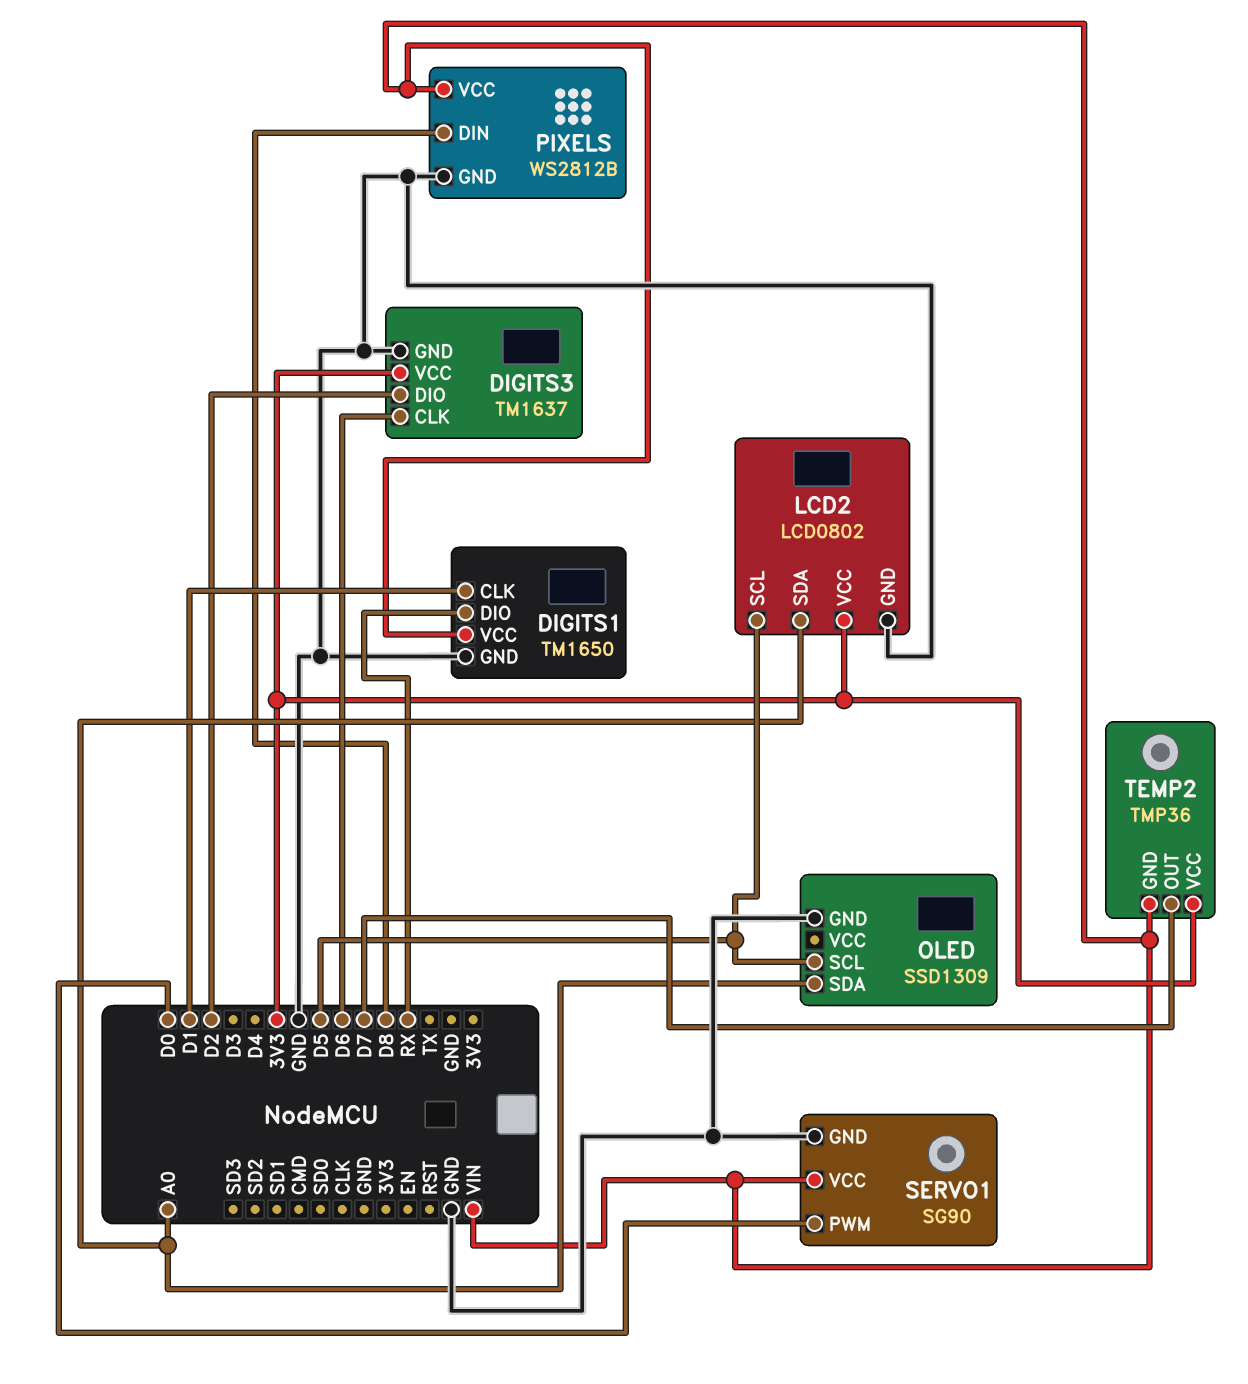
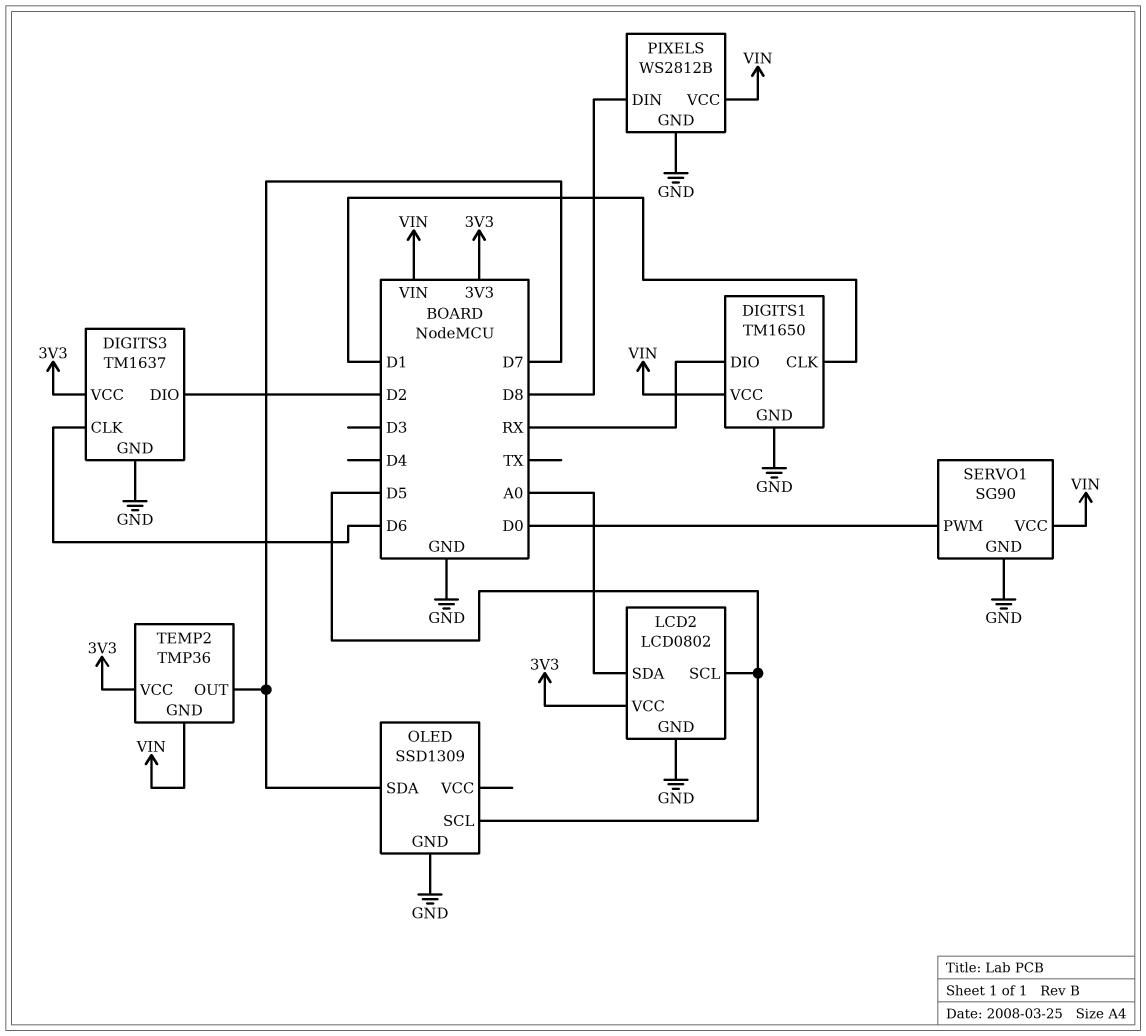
OLED pin SDA: A0 -> D7

